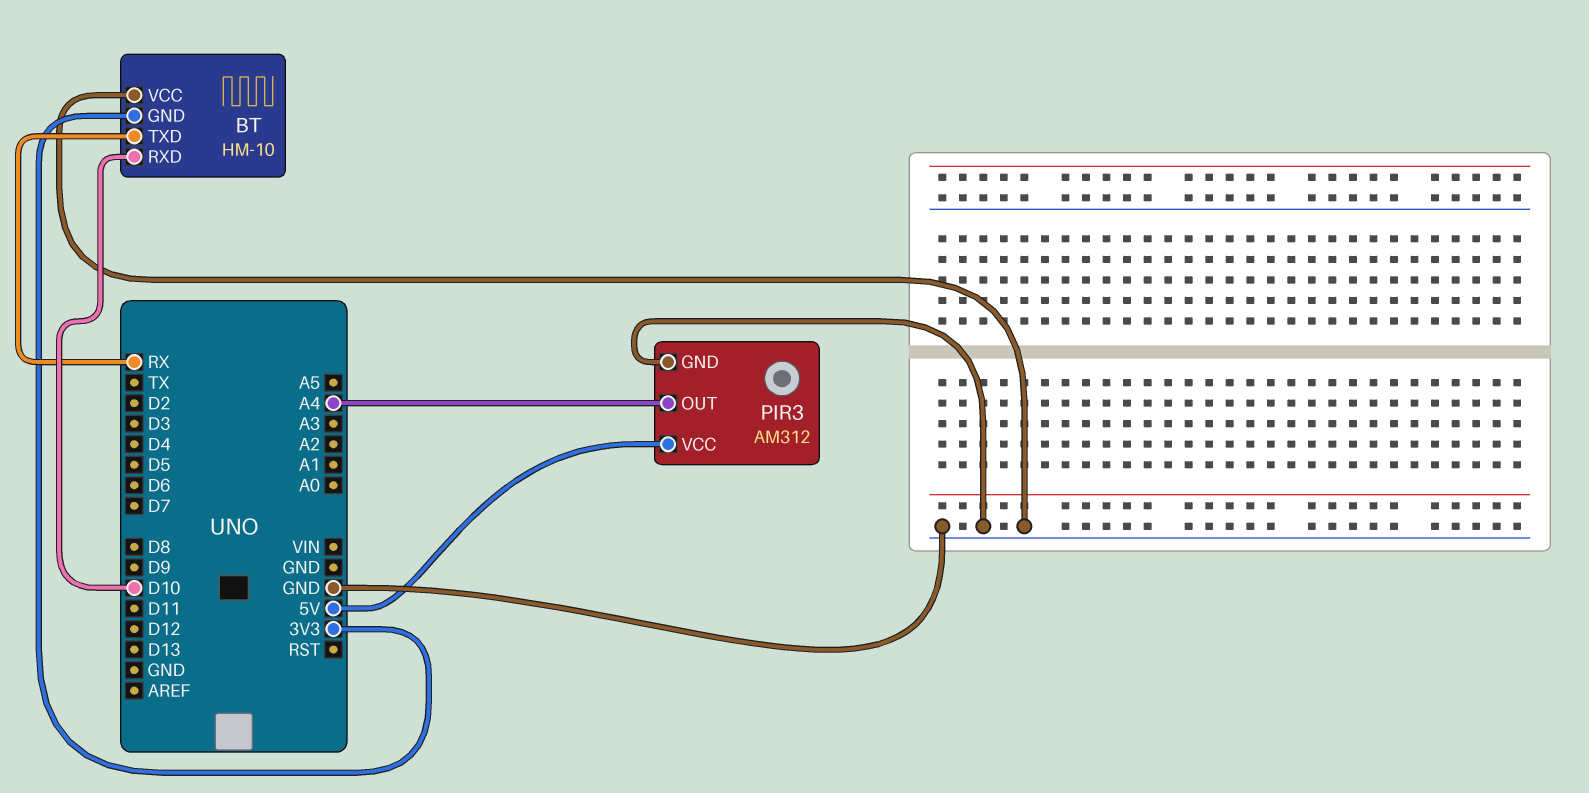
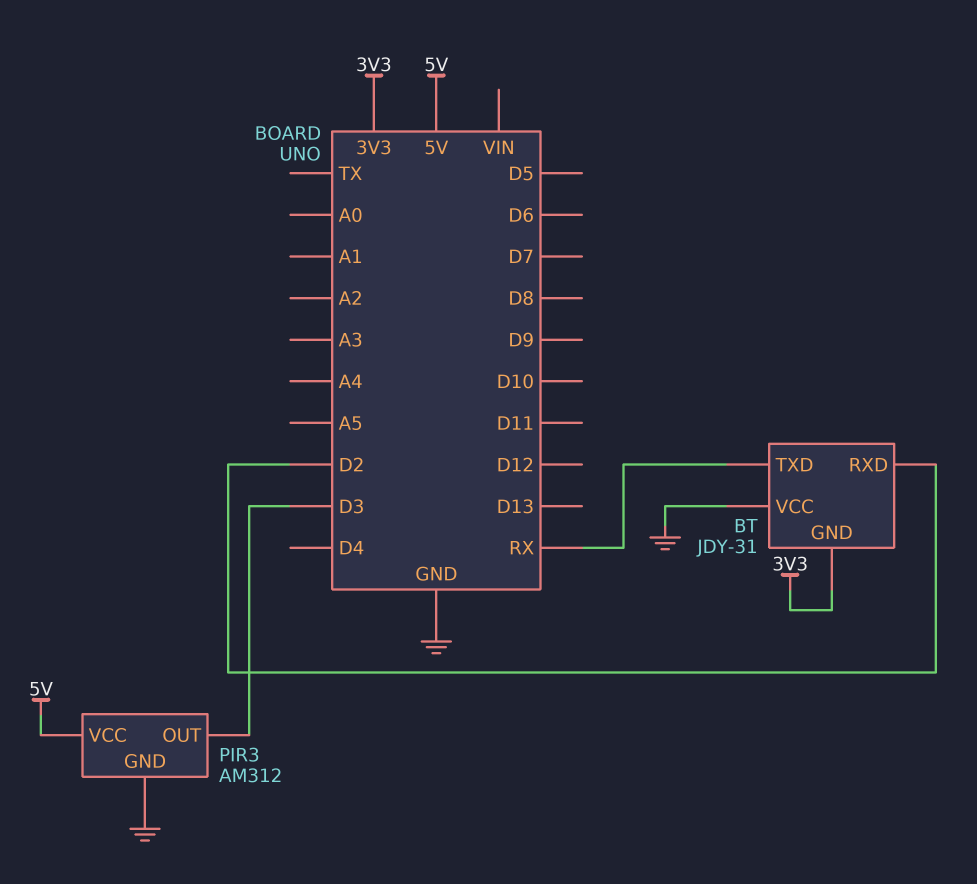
BT: HM-10 -> JDY-31
BT pin RXD: D10 -> D2
PIR3 pin OUT: A4 -> D3

